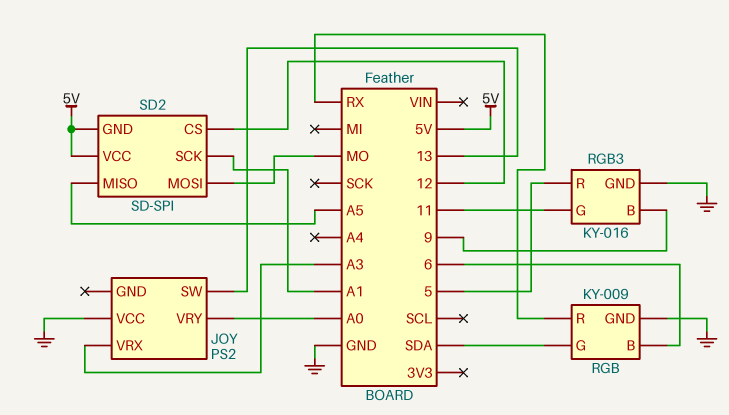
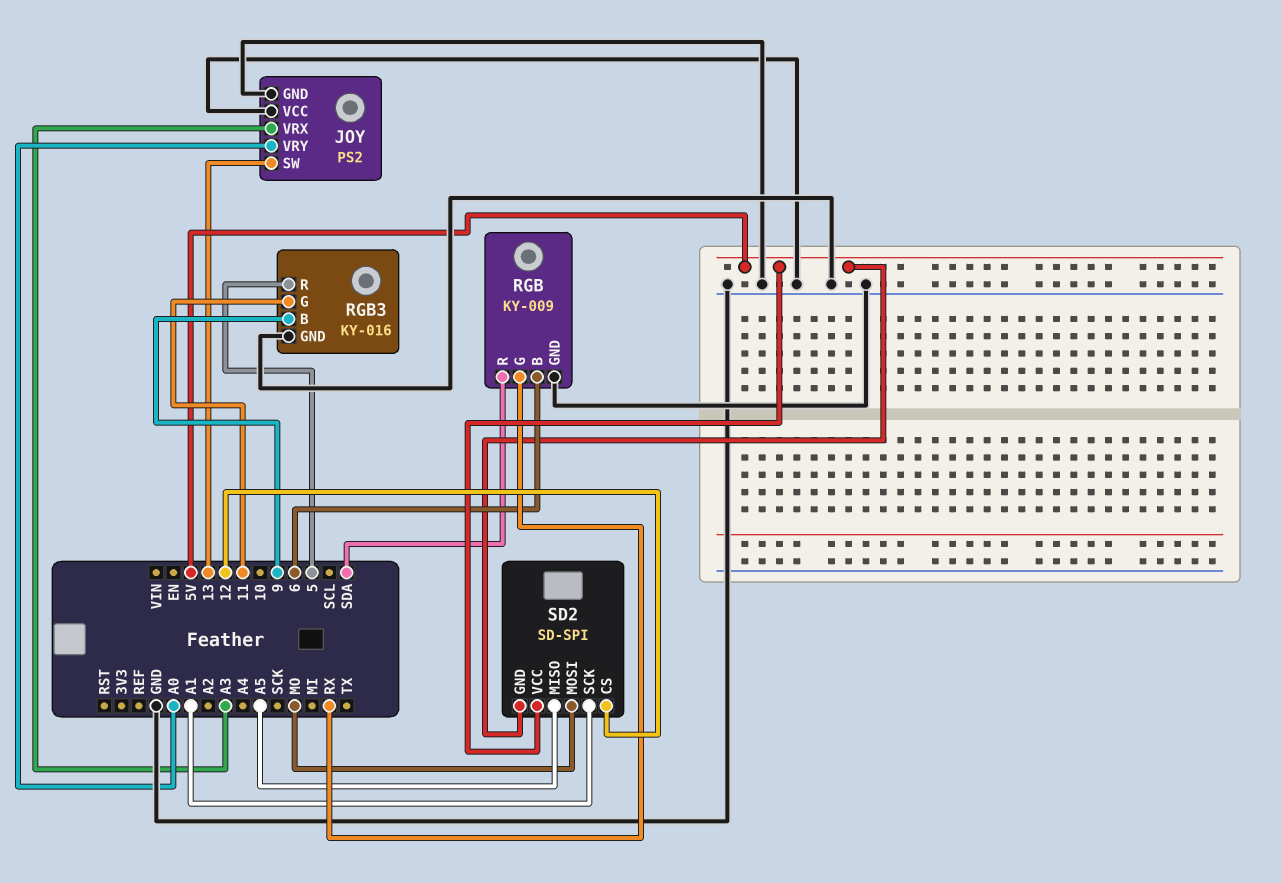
JOY pin GND: none -> GND
RGB pin G: SDA -> RX
RGB pin R: RX -> SDA

